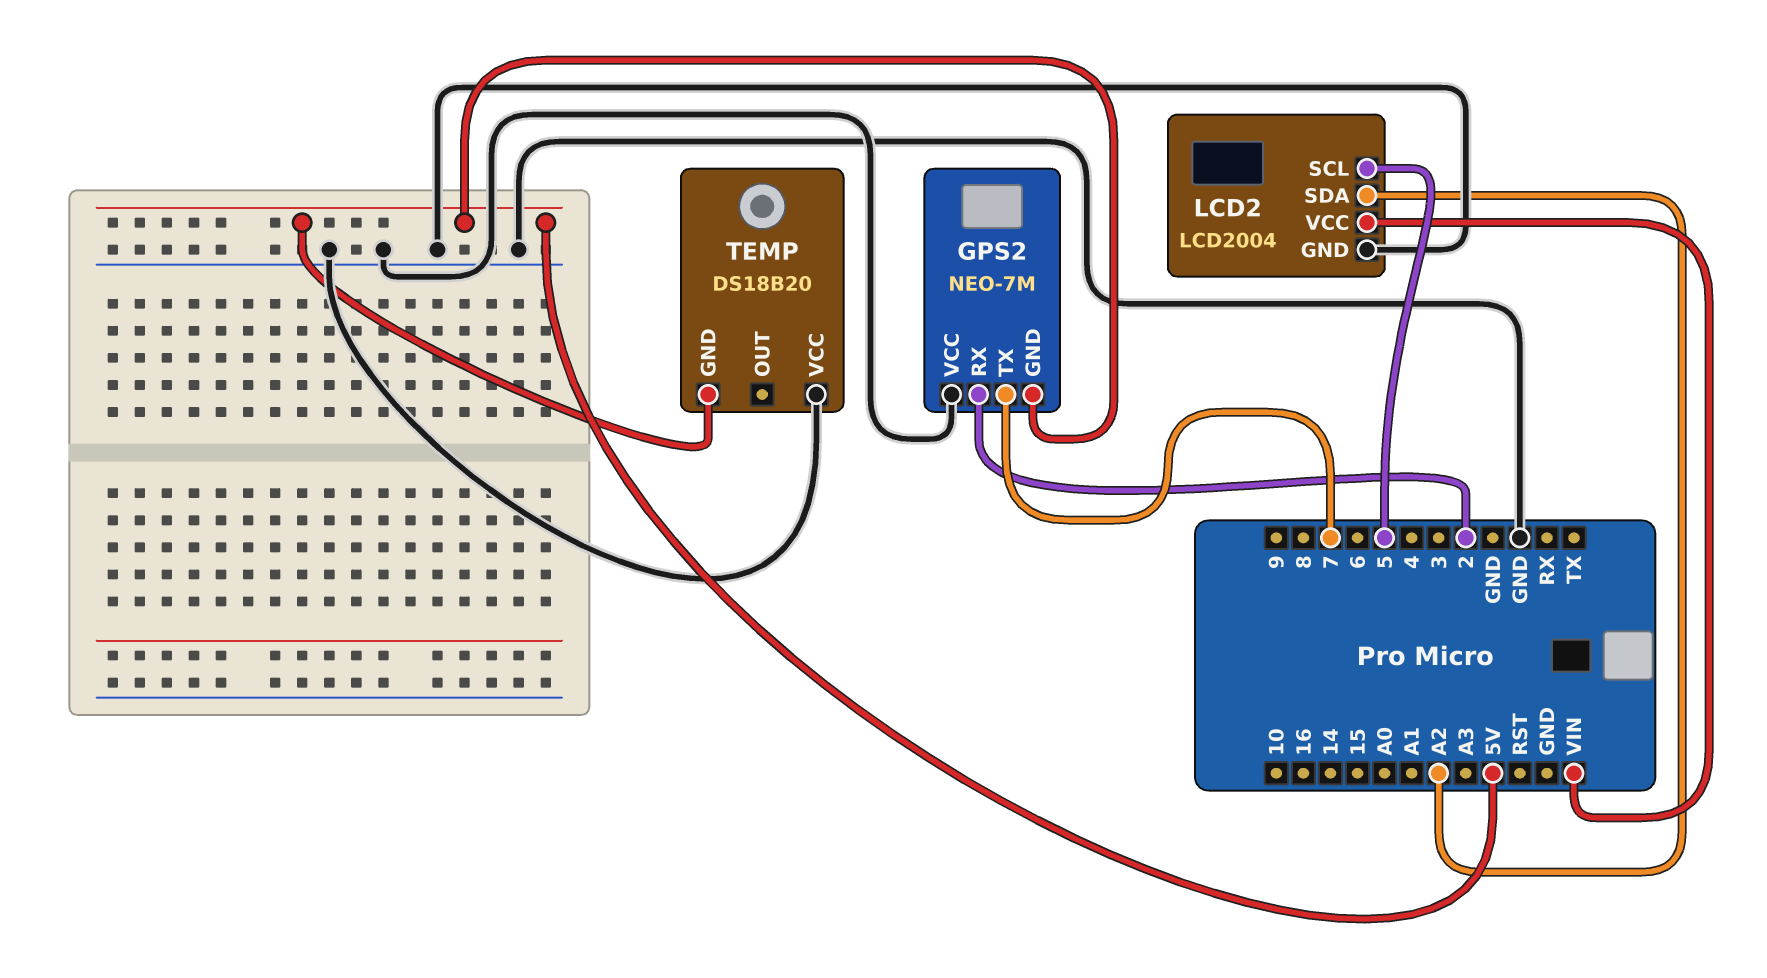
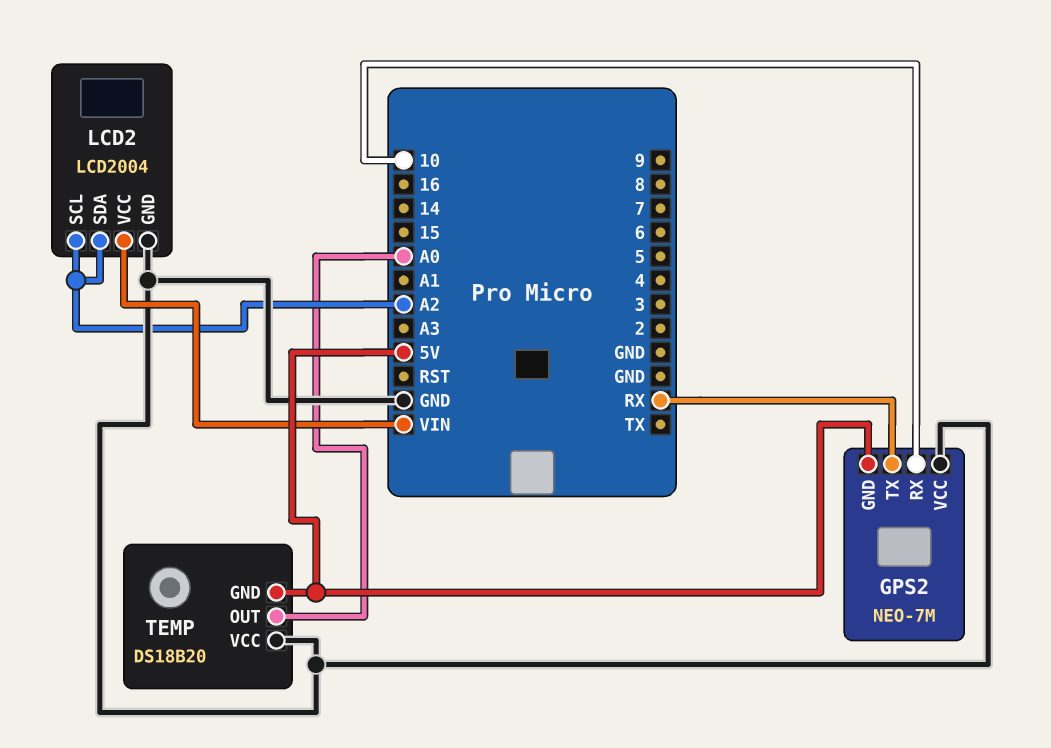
GPS2 pin RX: 2 -> 10
GPS2 pin TX: 7 -> RX
LCD2 pin SCL: 5 -> A2
TEMP pin OUT: none -> A0

